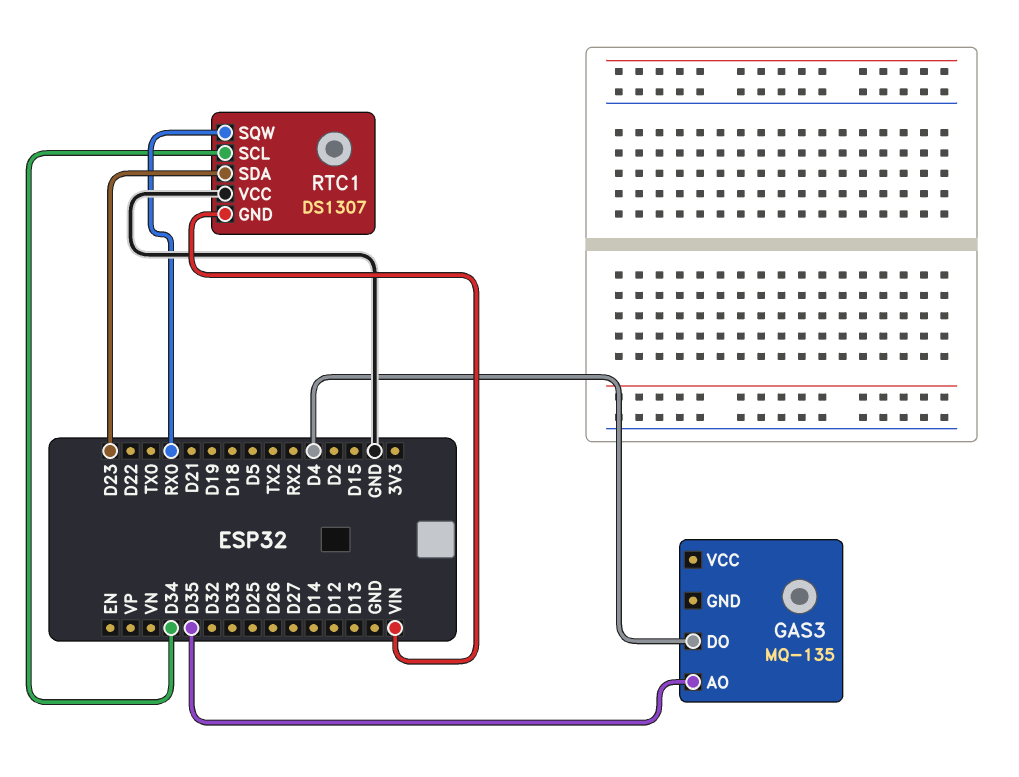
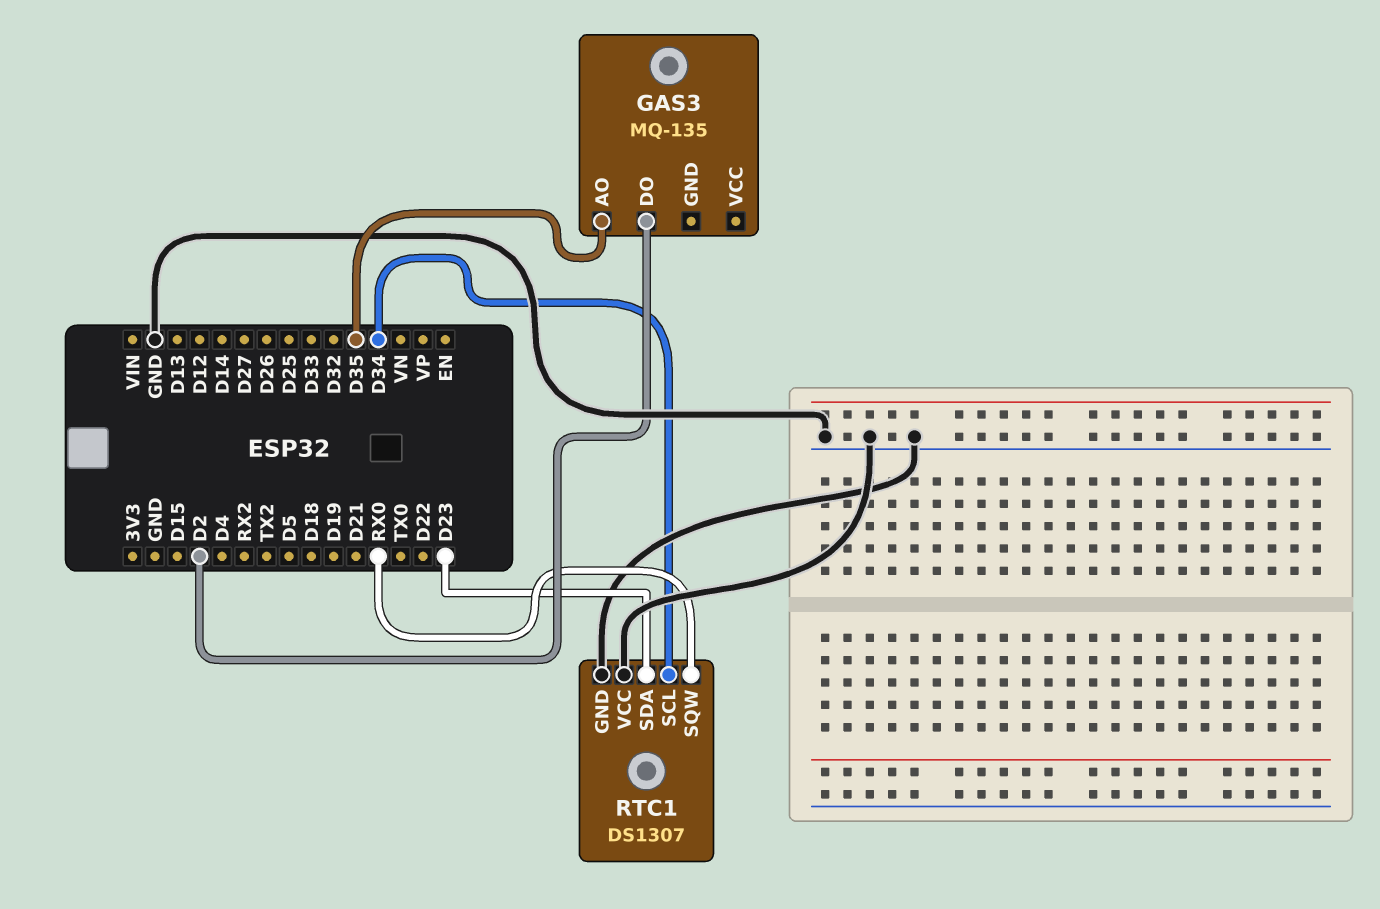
GAS3 pin DO: D4 -> D2
RTC1 pin GND: VIN -> GND

